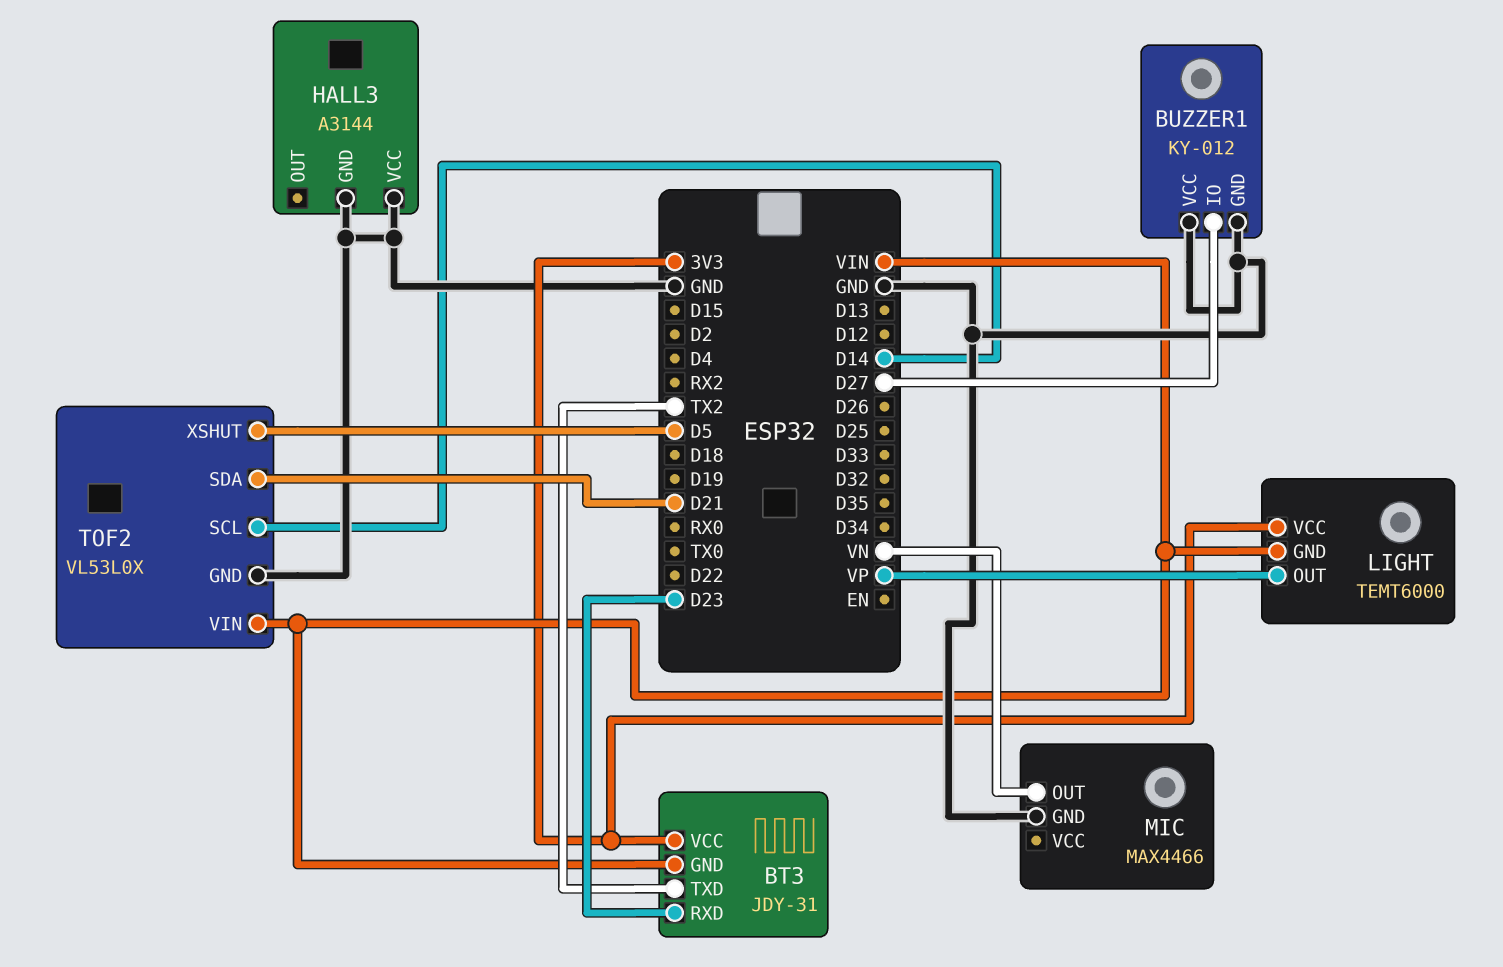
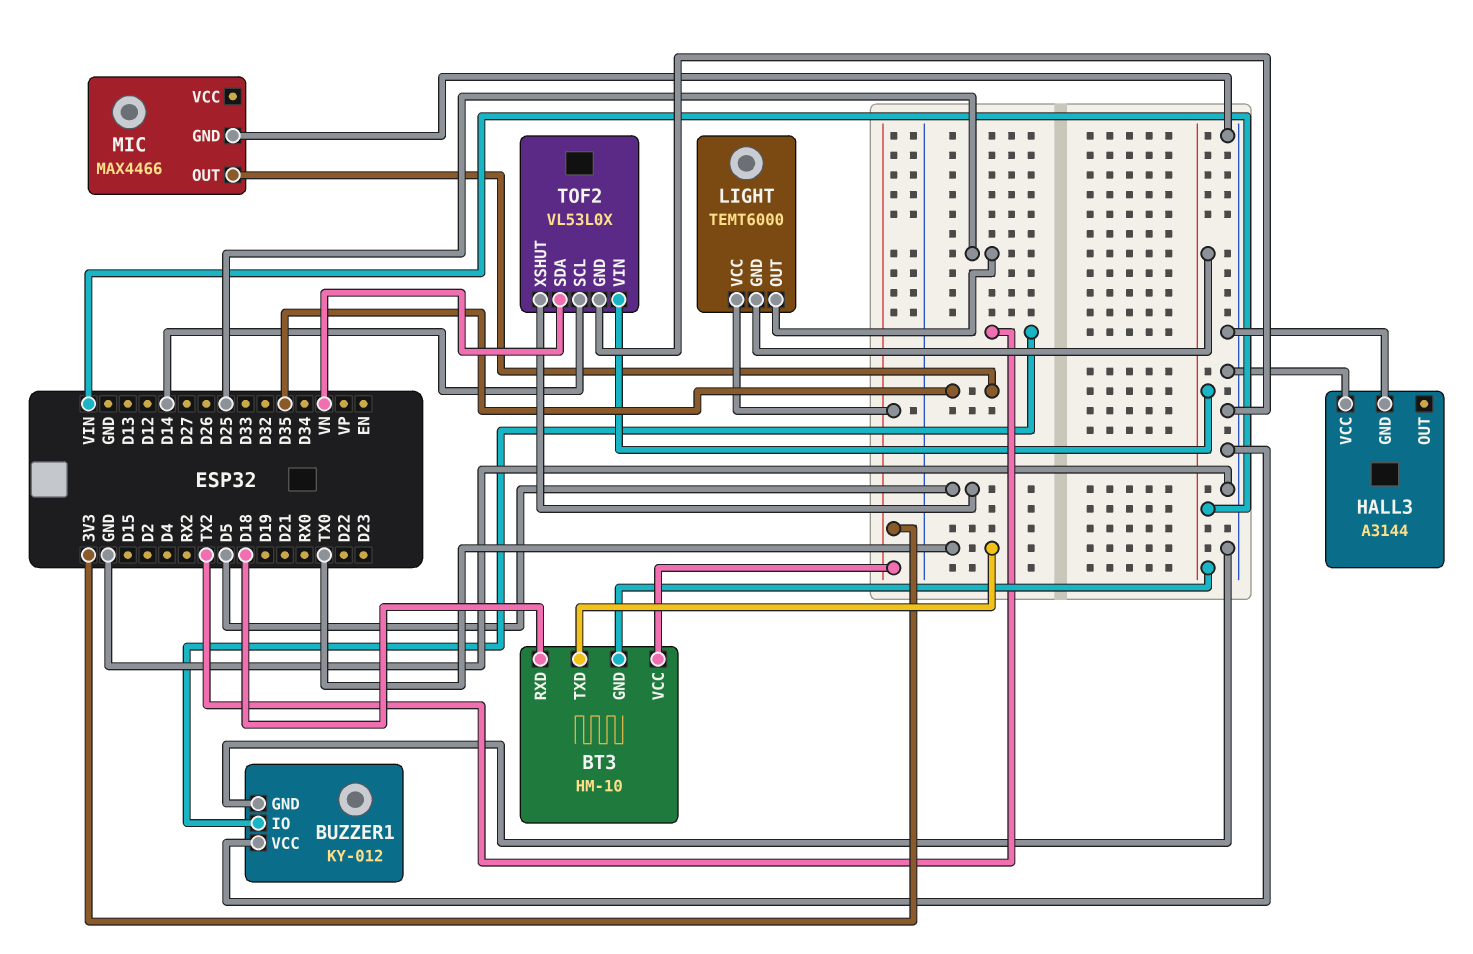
BT3: JDY-31 -> HM-10
BT3 pin RXD: D23 -> D18
BT3 pin TXD: TX2 -> TX0
BUZZER1 pin IO: D27 -> TX2
LIGHT pin OUT: VP -> D25
MIC pin OUT: VN -> D35
TOF2 pin SDA: D21 -> VN

